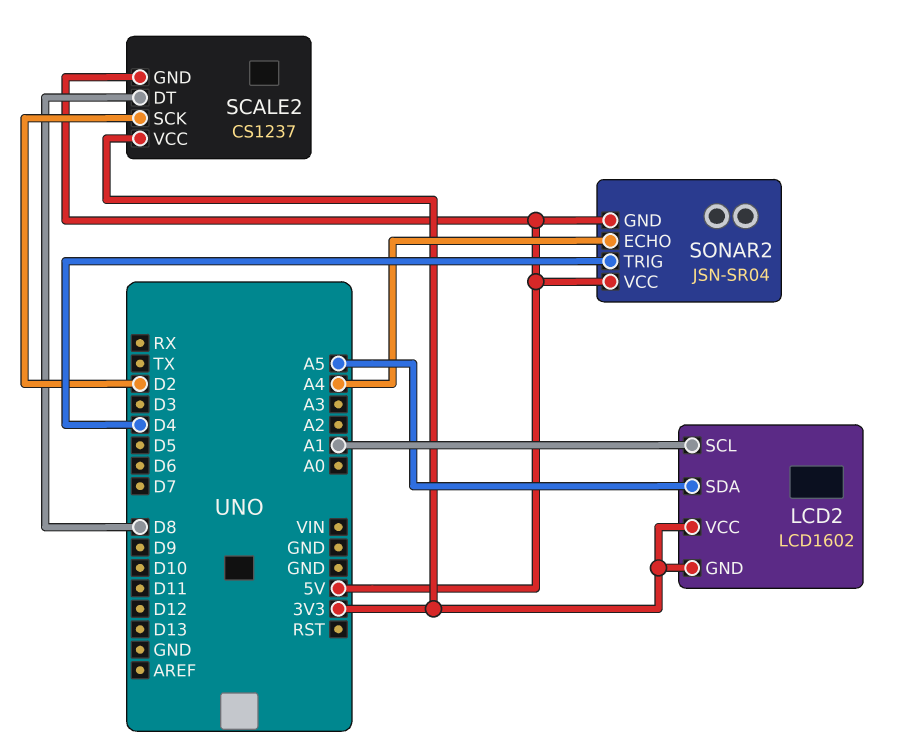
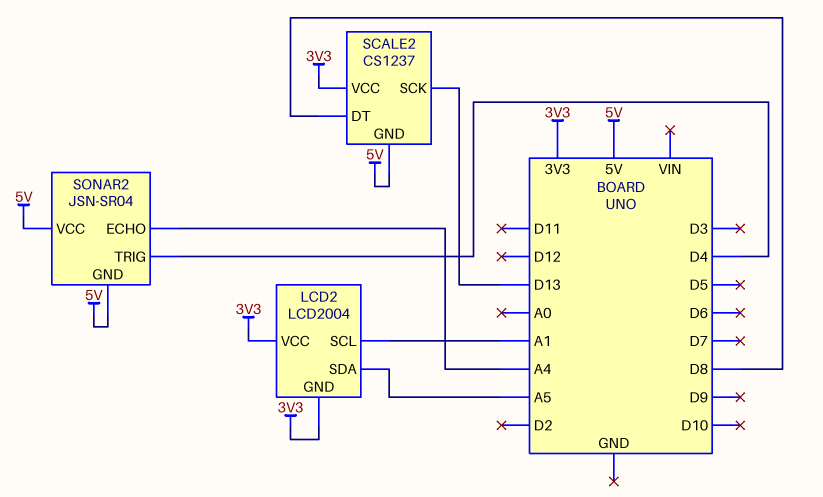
LCD2: LCD1602 -> LCD2004
SCALE2 pin SCK: D2 -> D13

